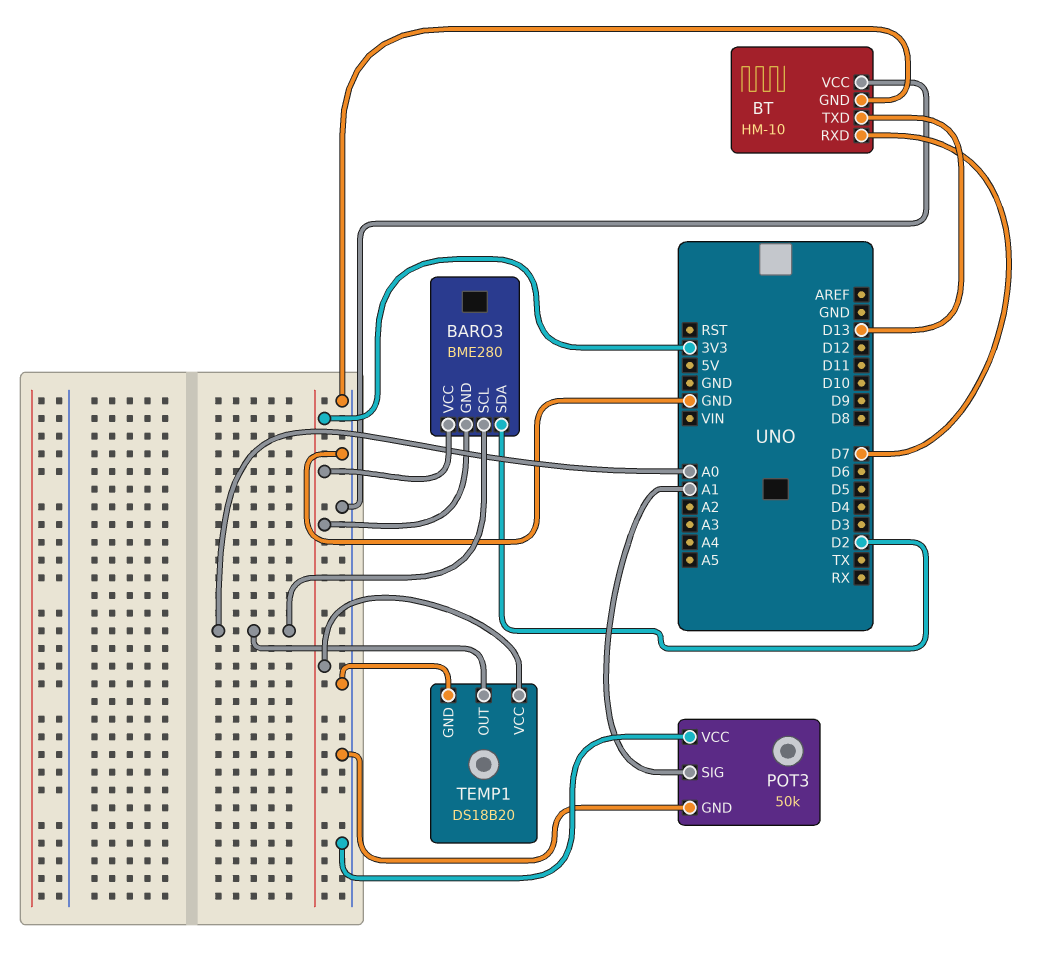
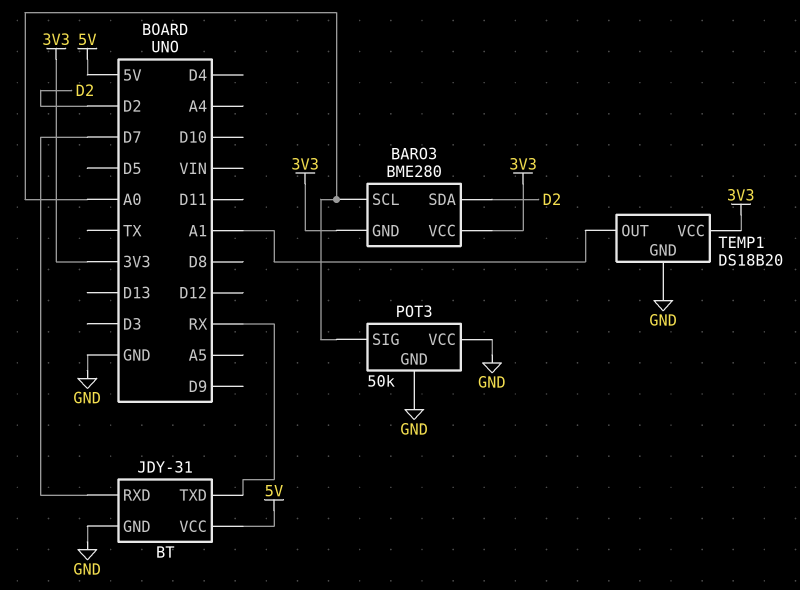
BT: HM-10 -> JDY-31
BT pin TXD: D13 -> RX
BT pin VCC: GND -> 5V
POT3 pin SIG: A1 -> A0
TEMP1 pin OUT: A0 -> A1

